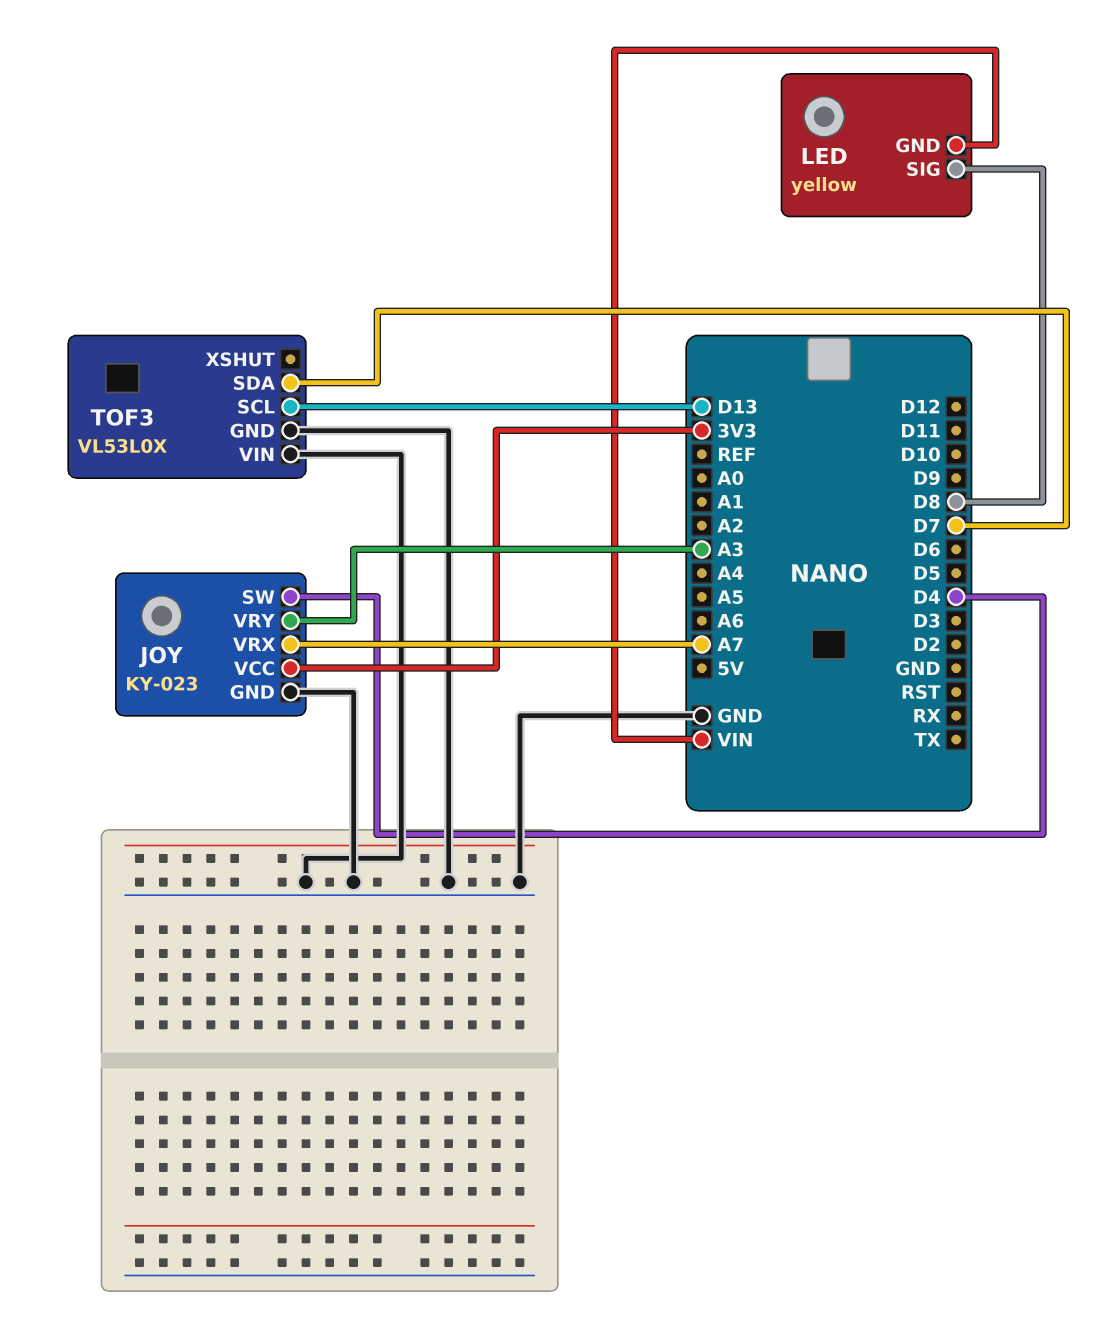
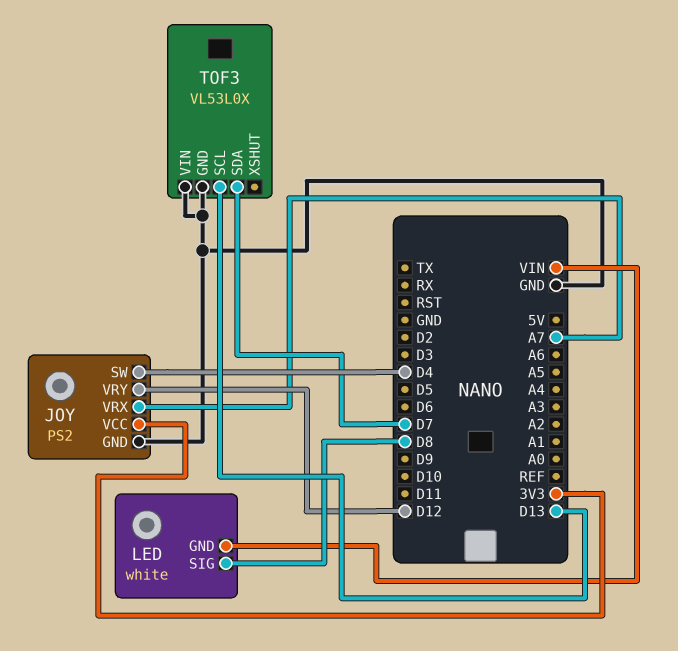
JOY: KY-023 -> PS2
JOY pin VRY: A3 -> D12
LED: yellow -> white

